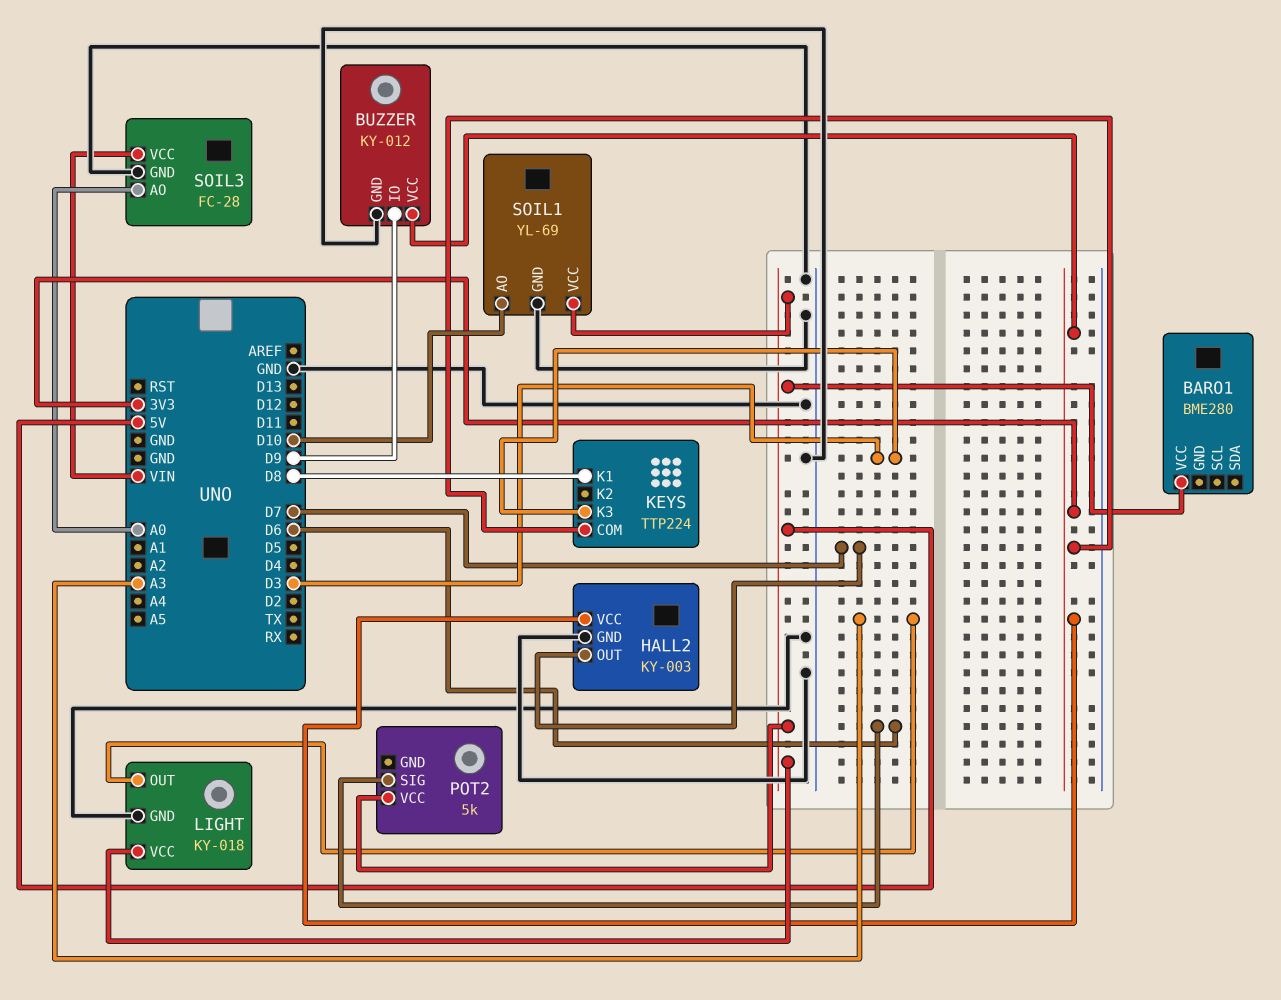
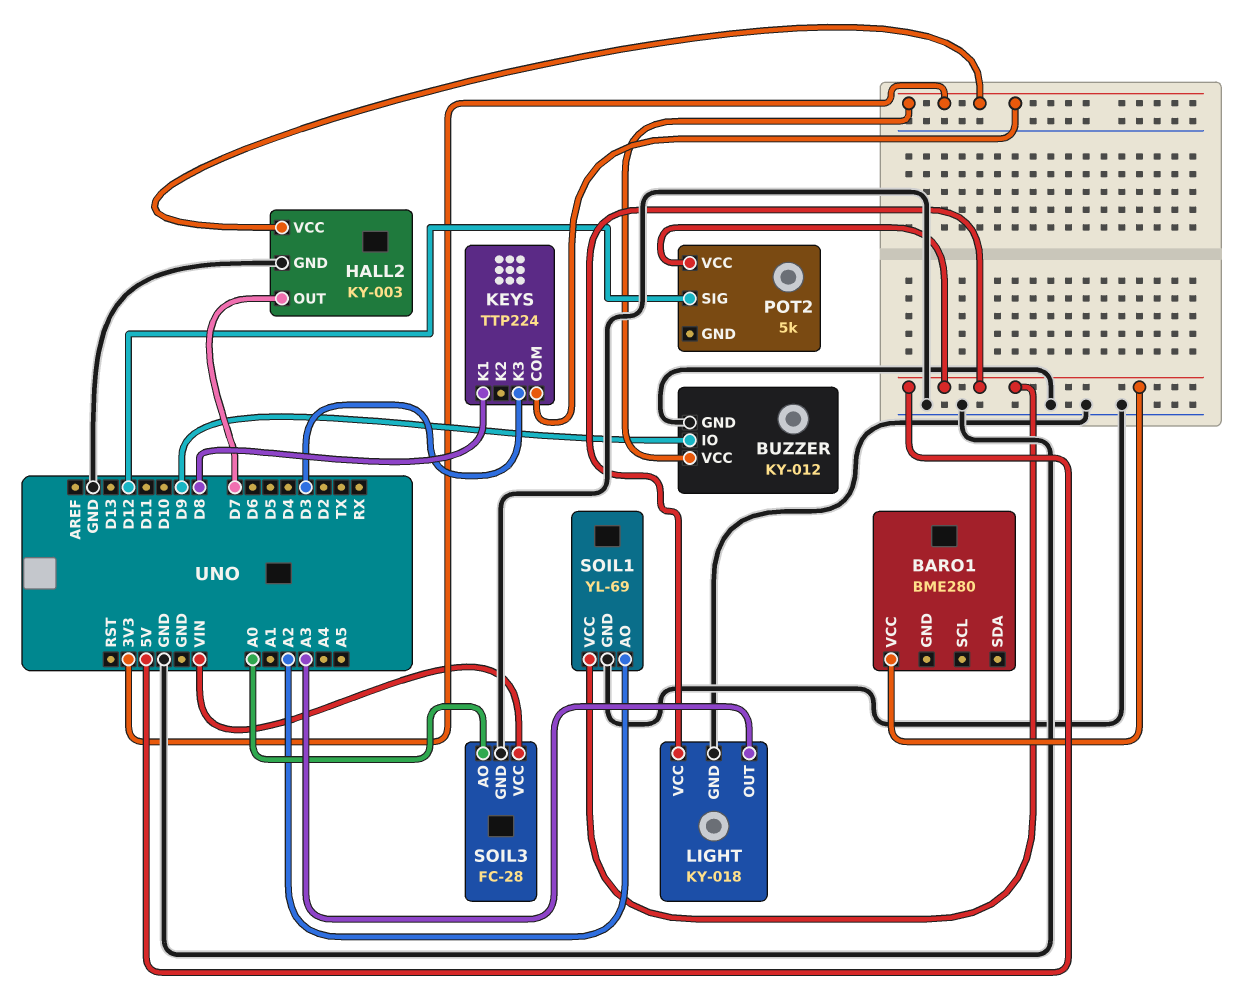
POT2 pin SIG: D6 -> D12
SOIL1 pin AO: D10 -> A2

